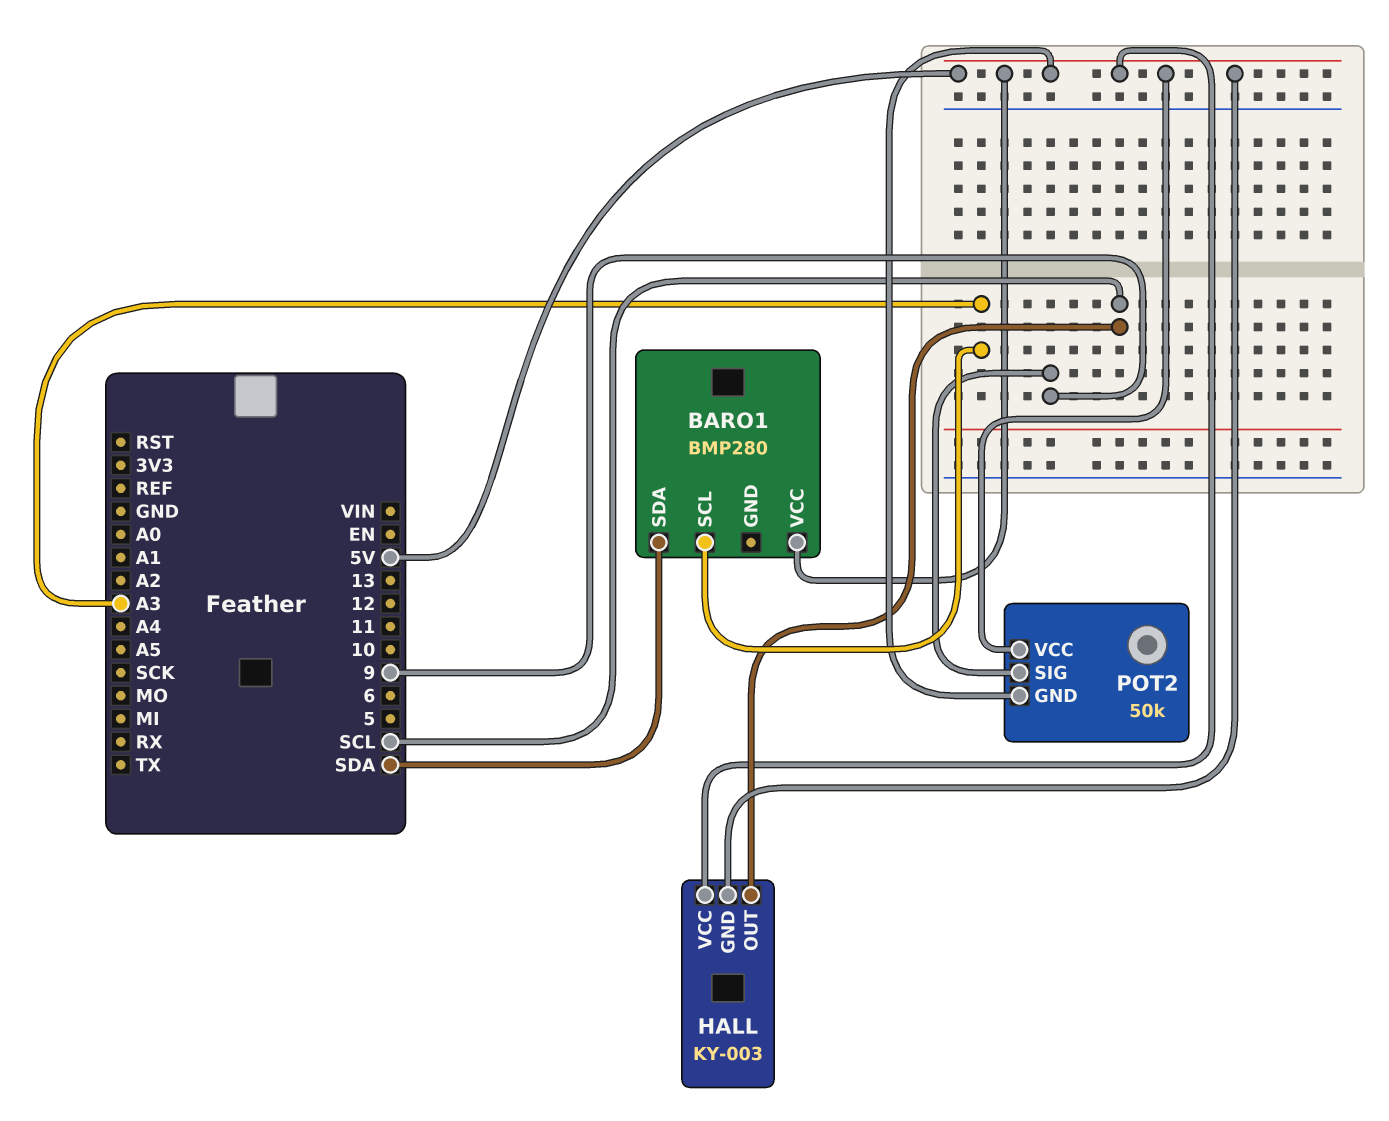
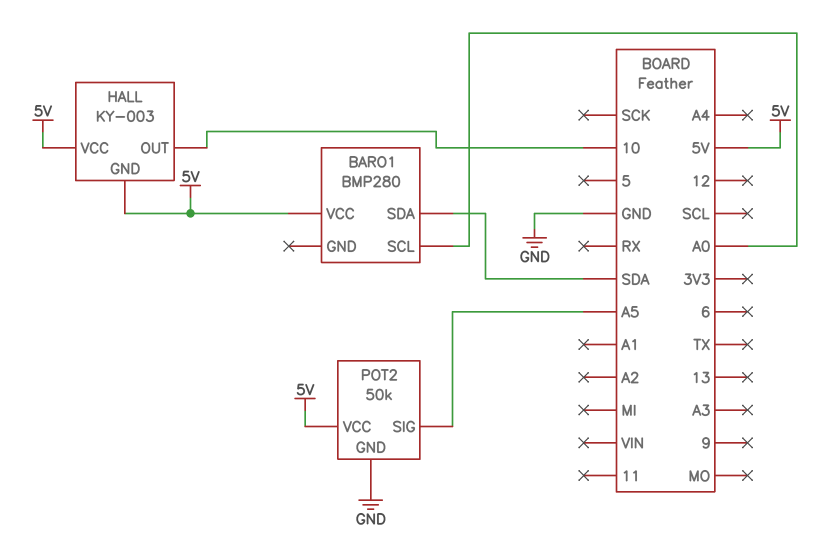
BARO1 pin SCL: A3 -> A0
HALL pin OUT: SCL -> 10
POT2 pin GND: 5V -> GND
POT2 pin SIG: 9 -> A5

